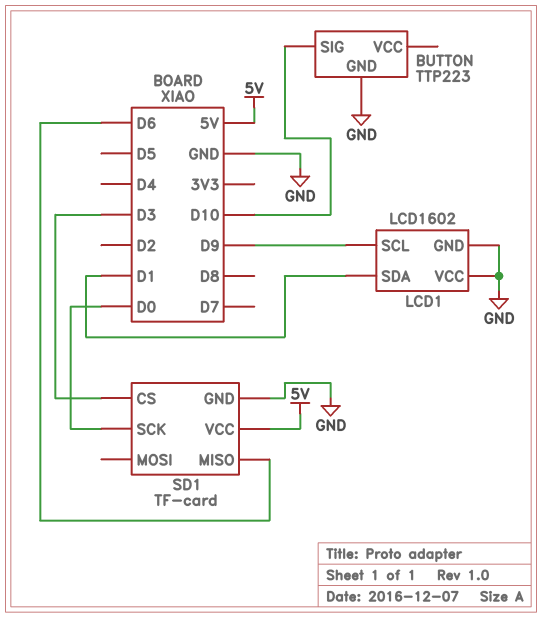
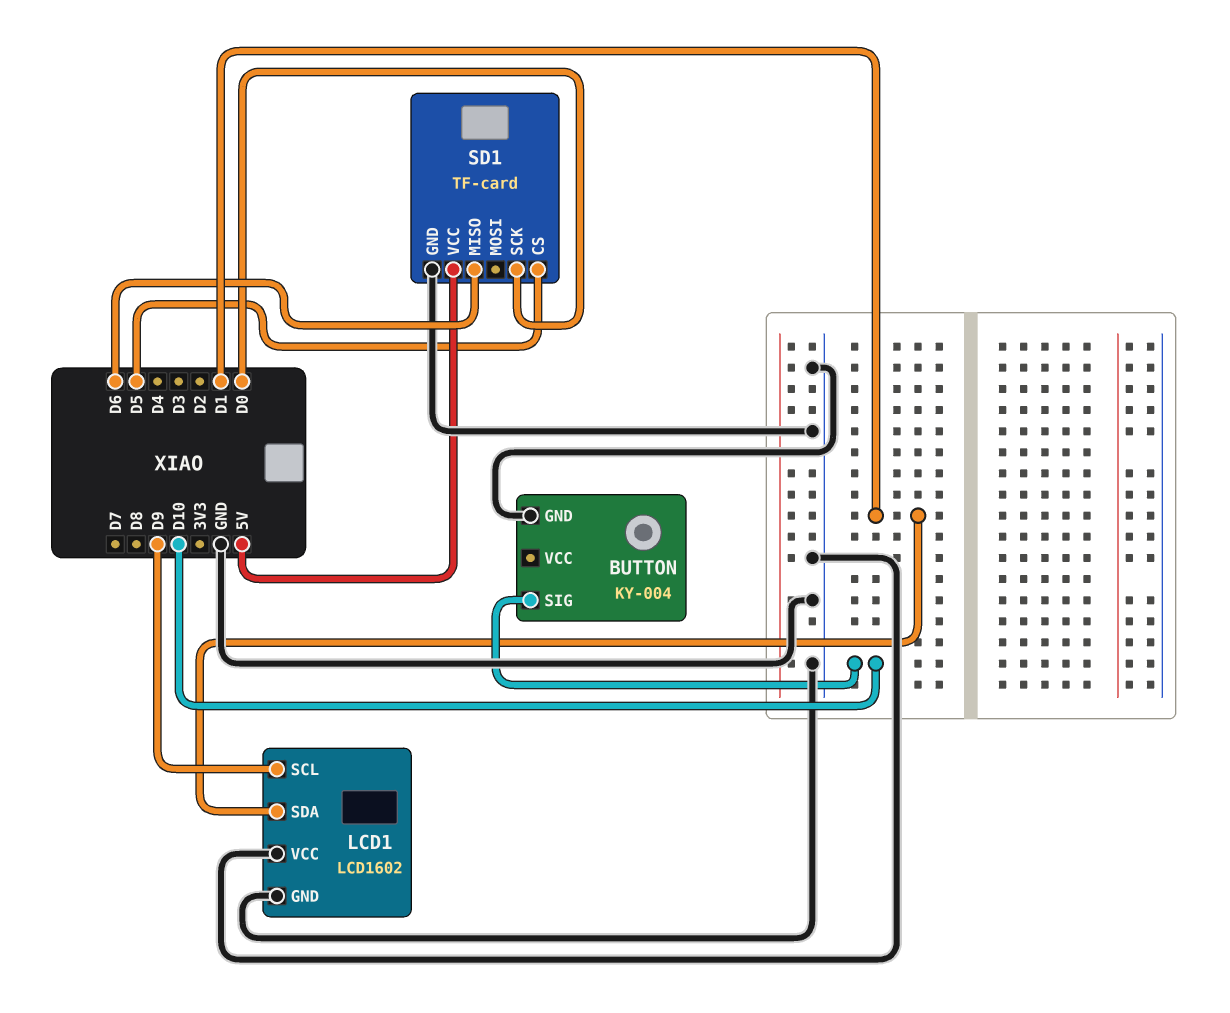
BUTTON: TTP223 -> KY-004
SD1 pin CS: D3 -> D5

